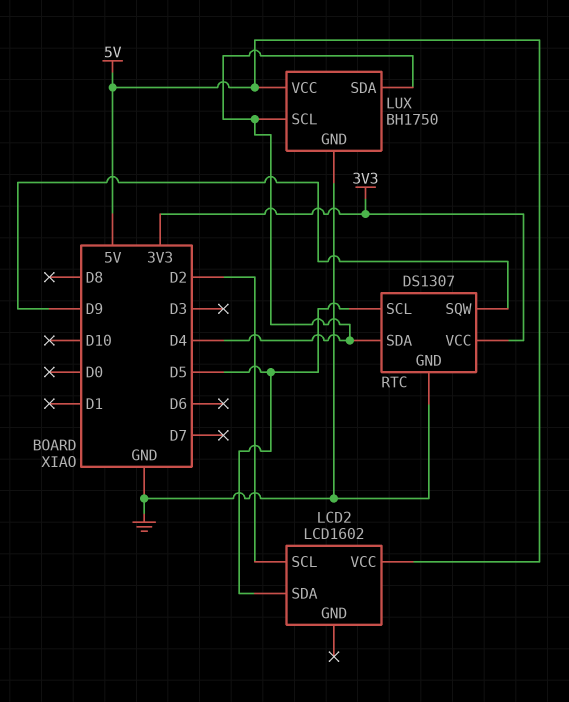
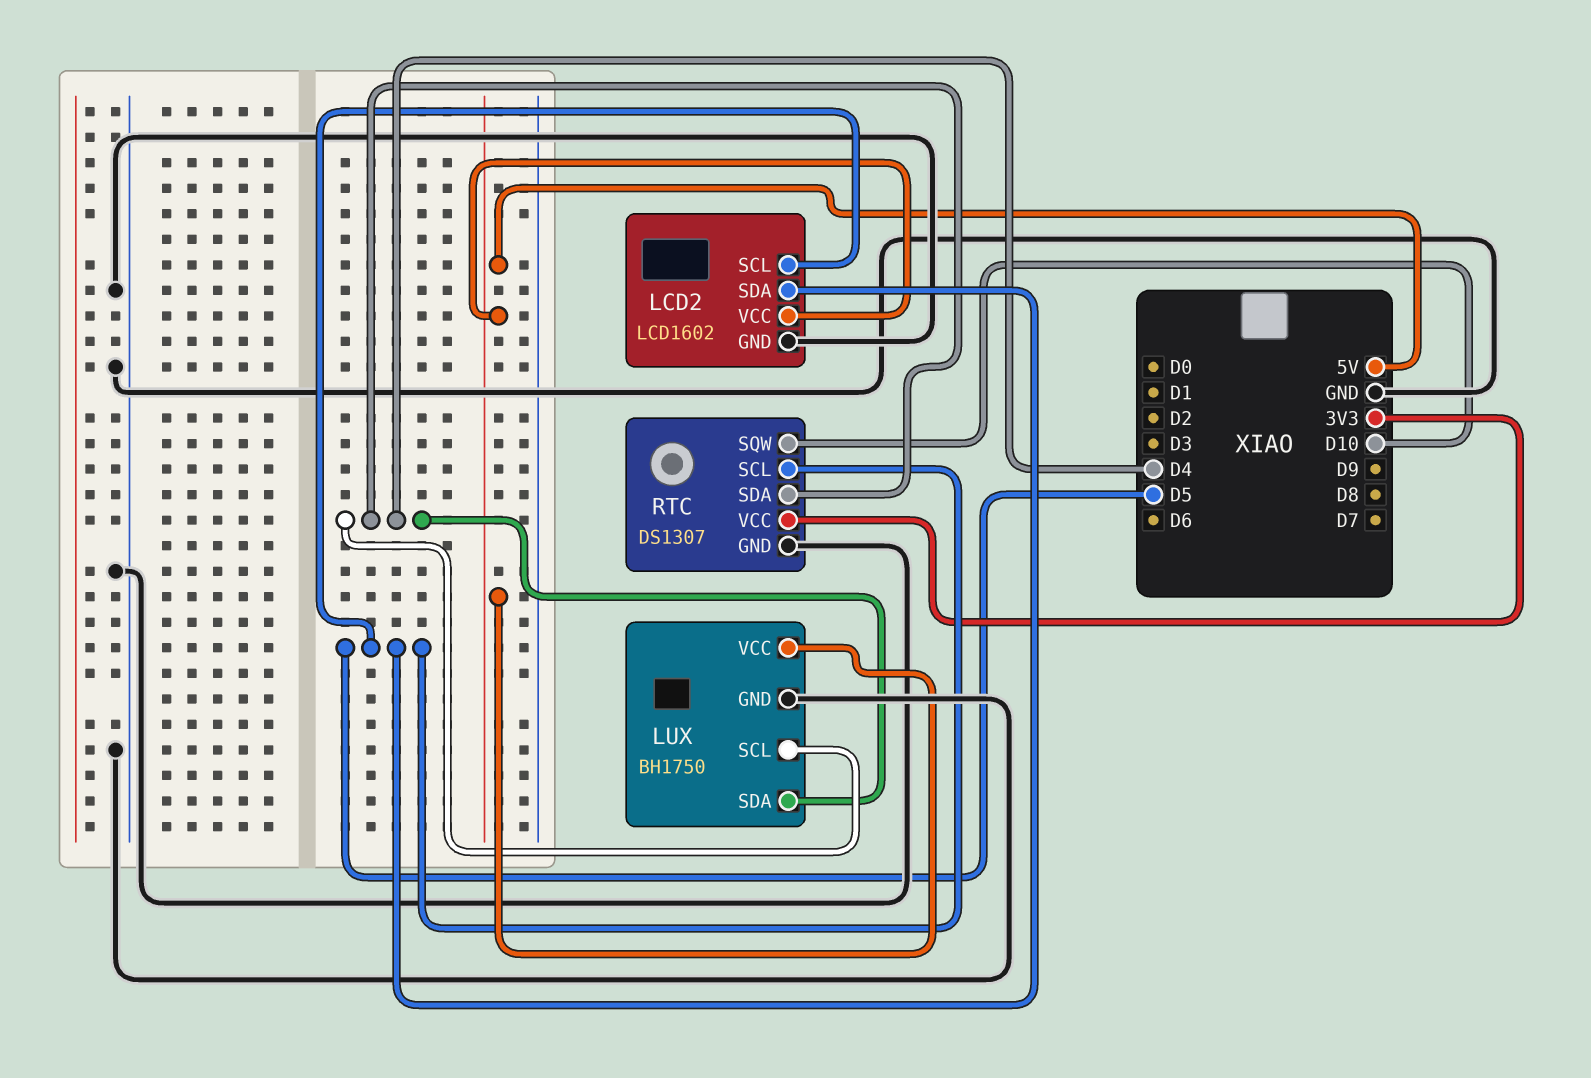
LCD2 pin GND: none -> GND
LCD2 pin SCL: D2 -> D5
RTC pin SQW: D9 -> D10

